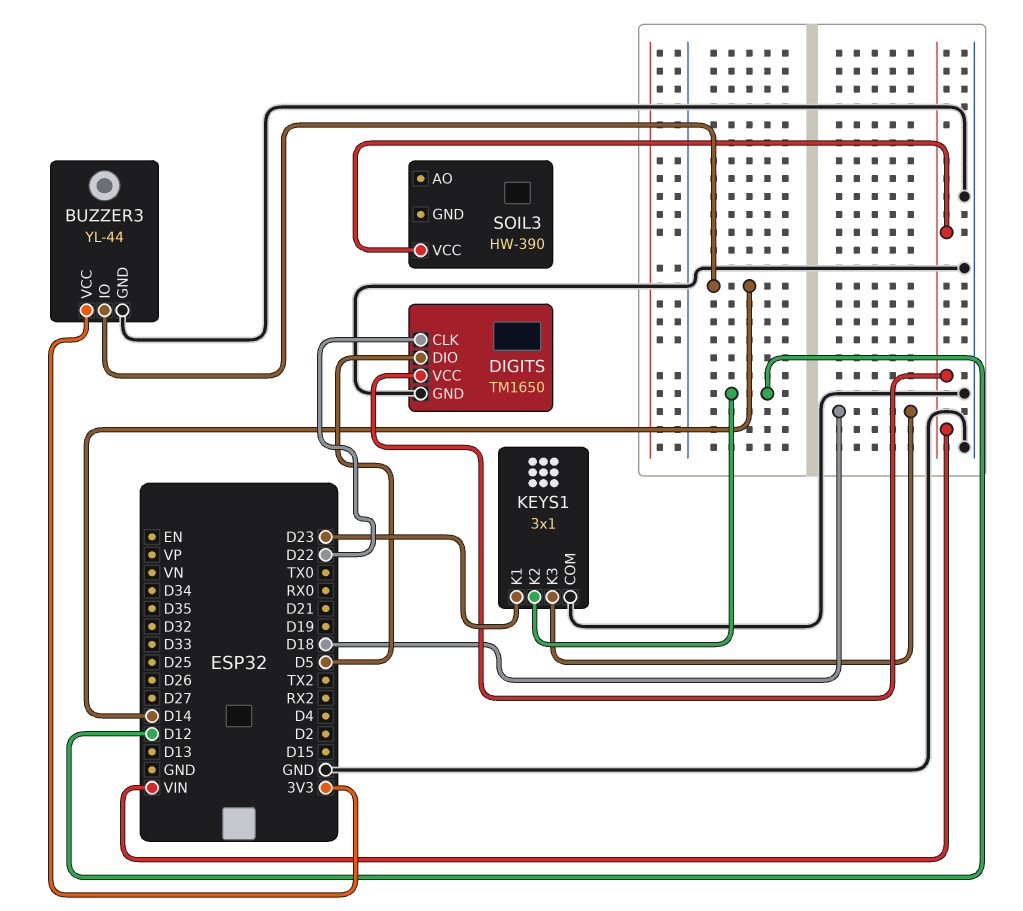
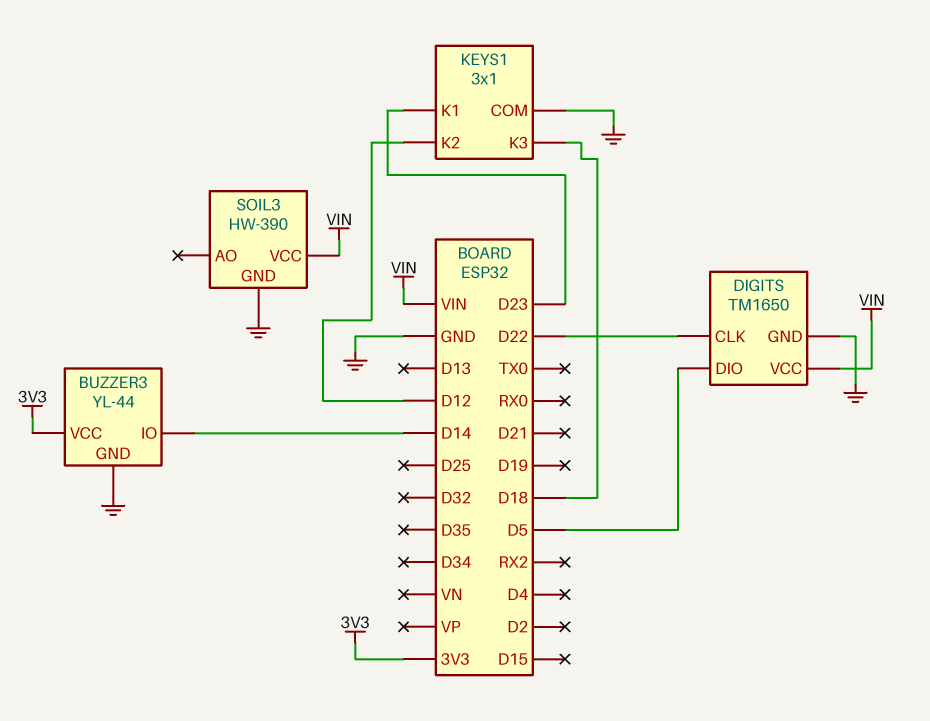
SOIL3 pin GND: none -> GND

